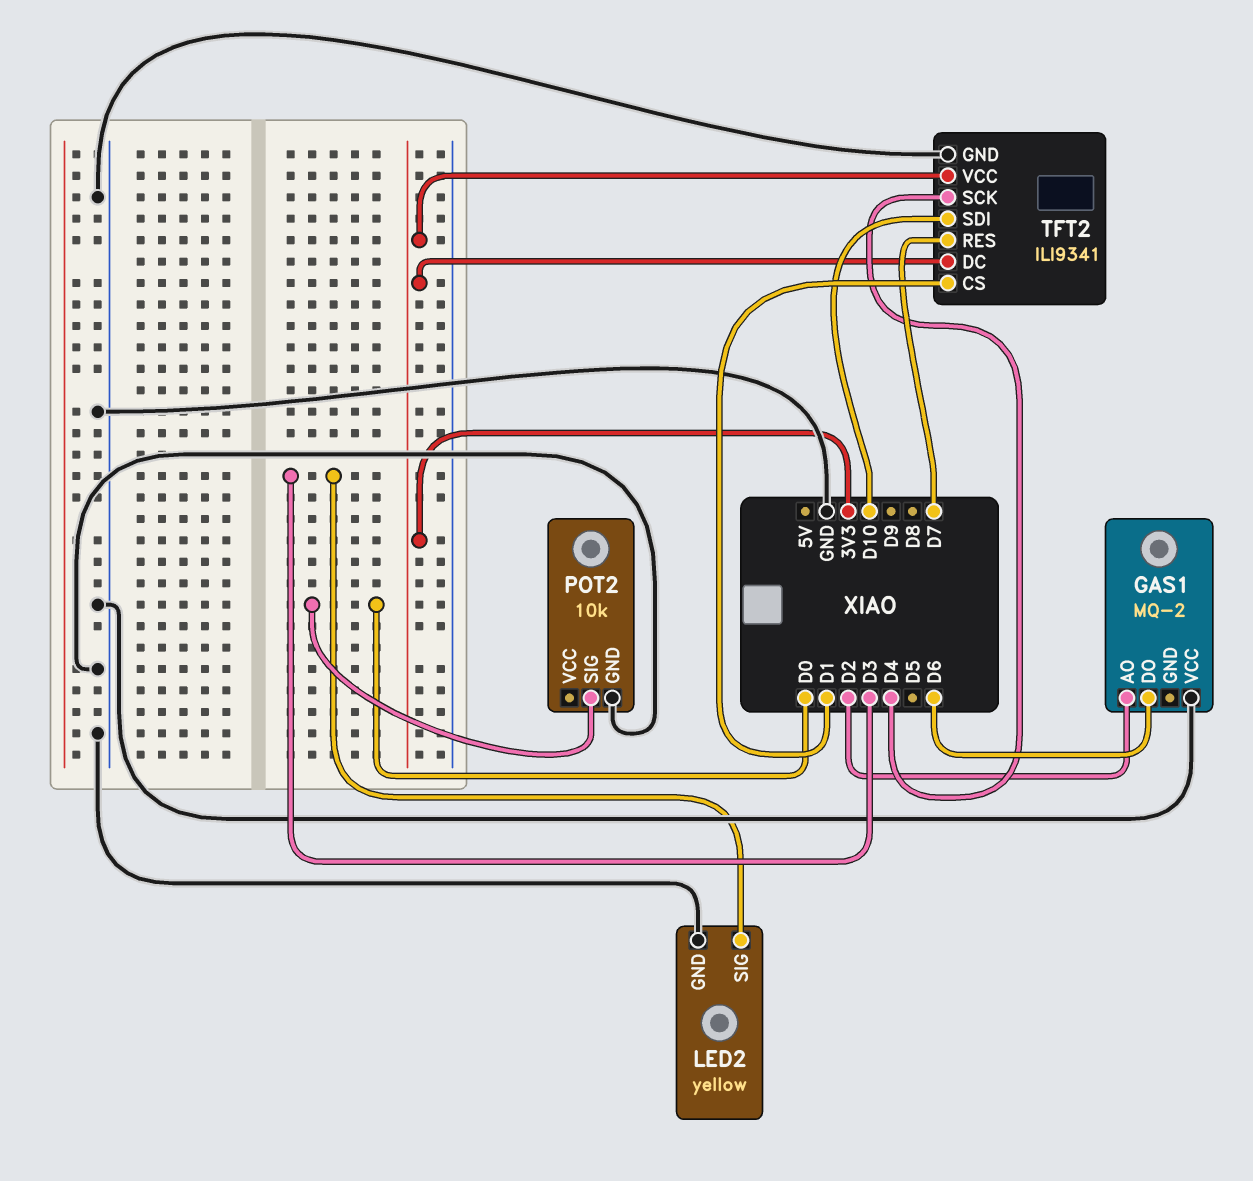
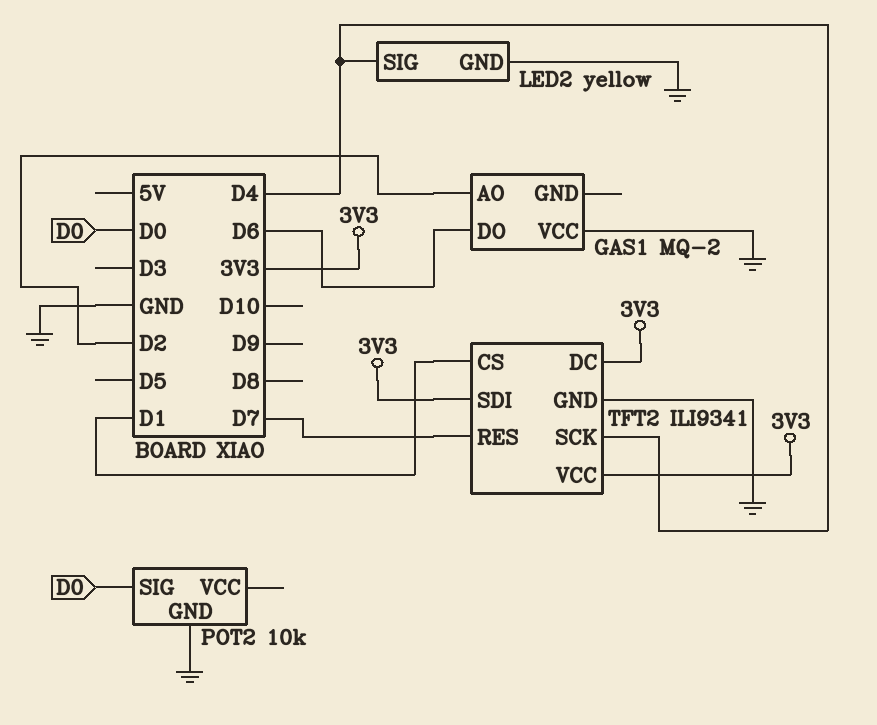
LED2 pin SIG: D3 -> D4
TFT2 pin SDI: D10 -> 3V3

